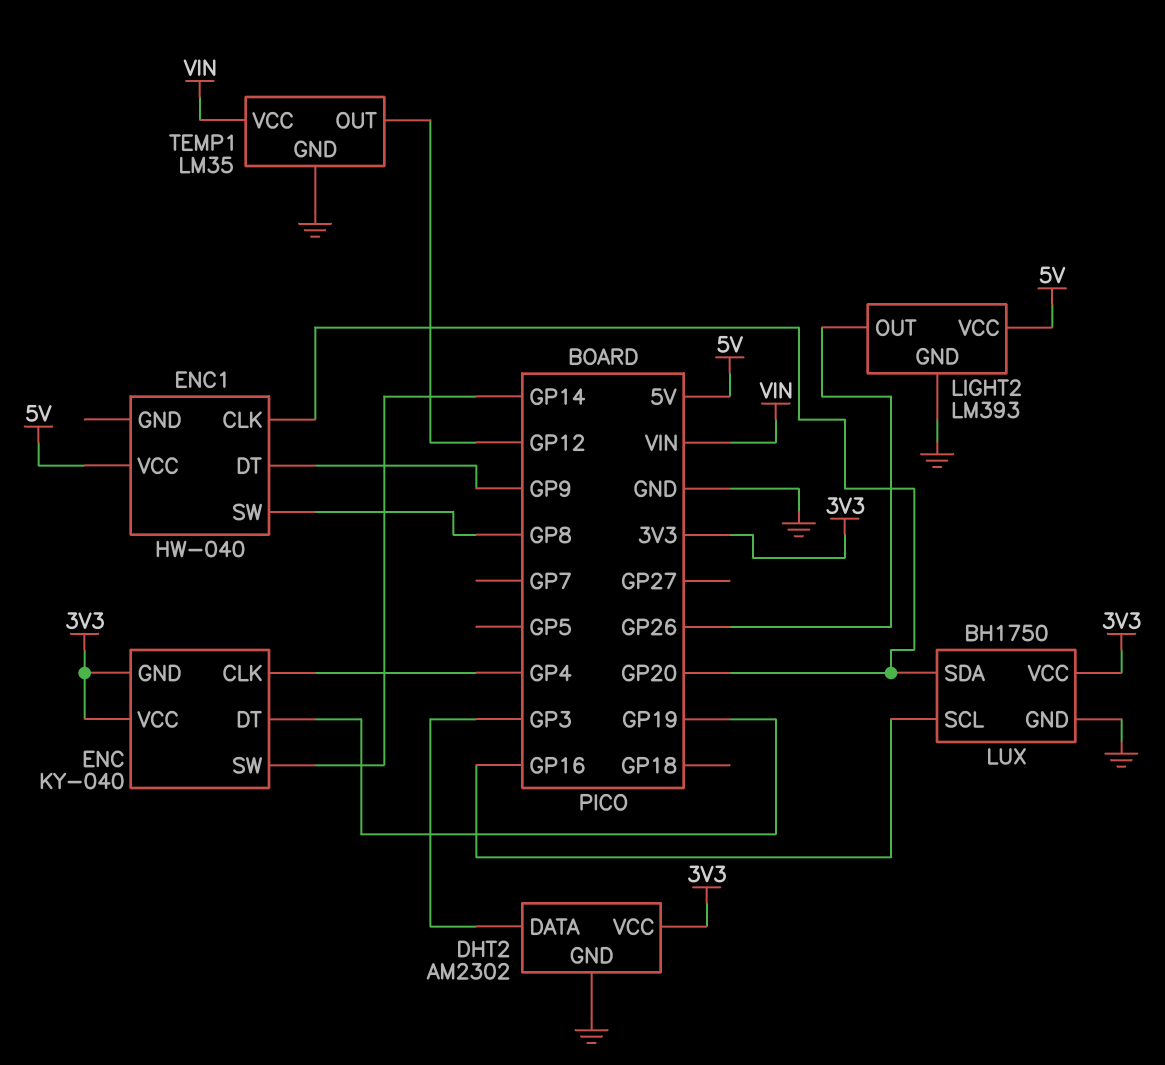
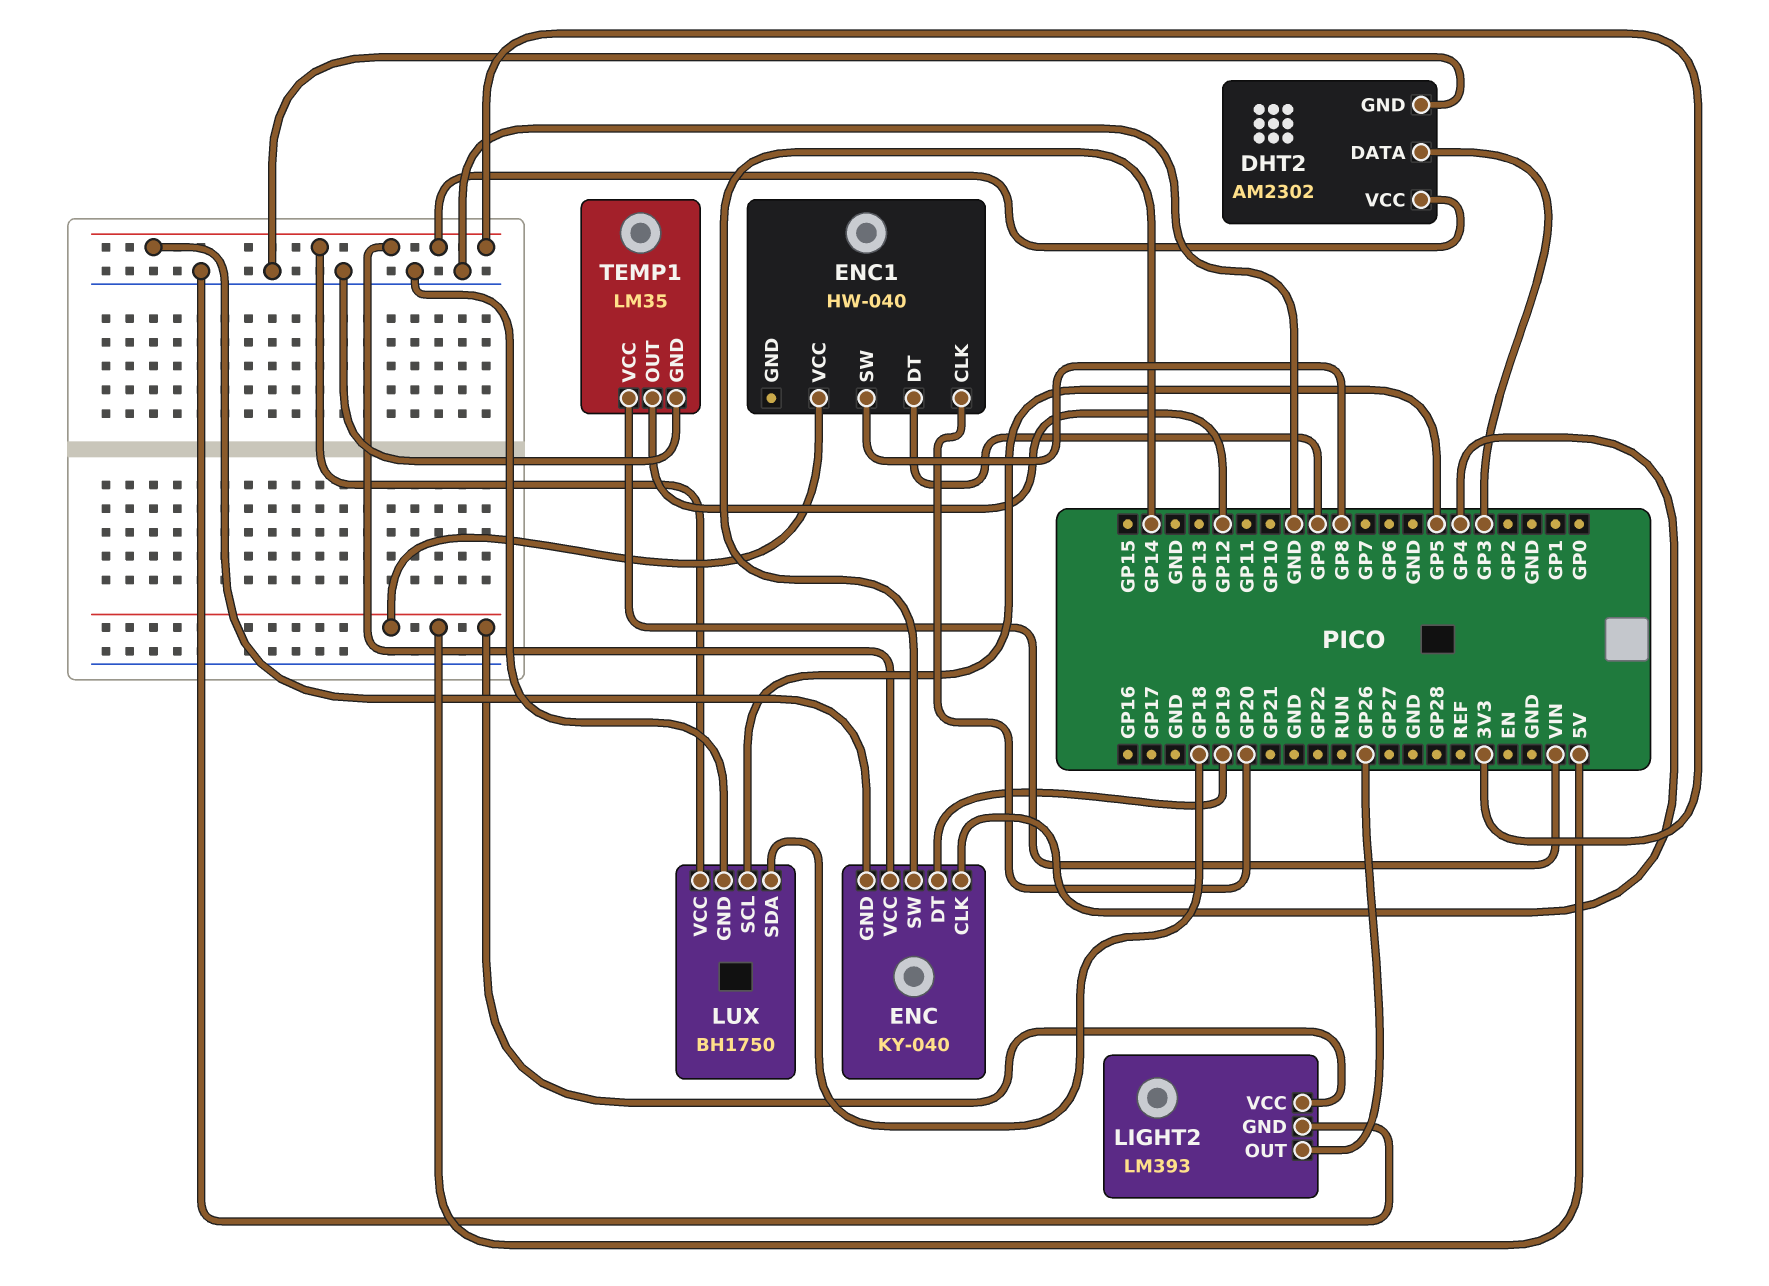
LUX pin SCL: GP16 -> GP5
LUX pin SDA: GP20 -> GP18

